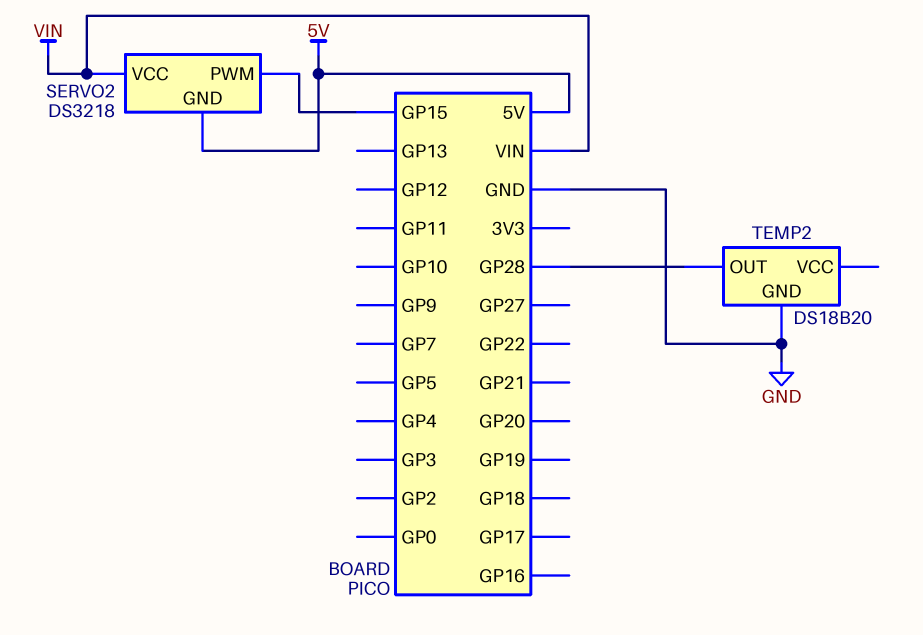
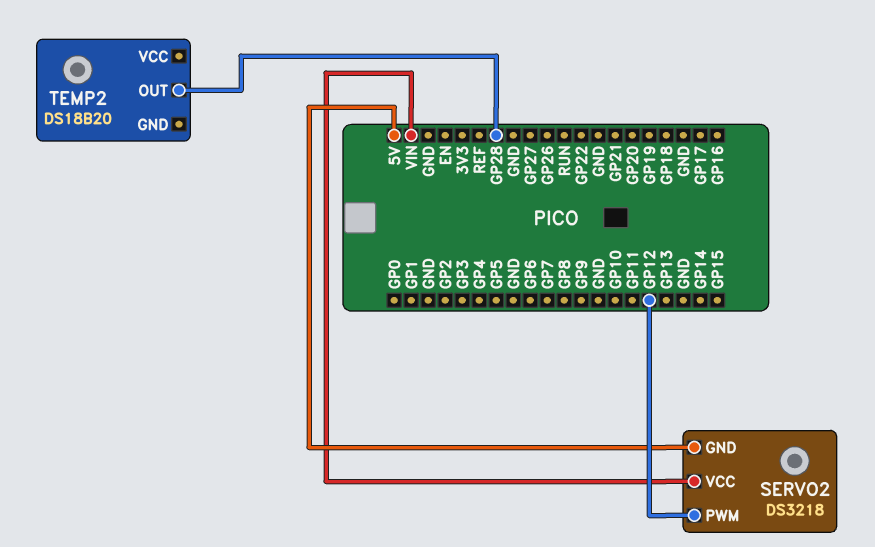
SERVO2 pin PWM: GP15 -> GP12
TEMP2 pin GND: GND -> none

